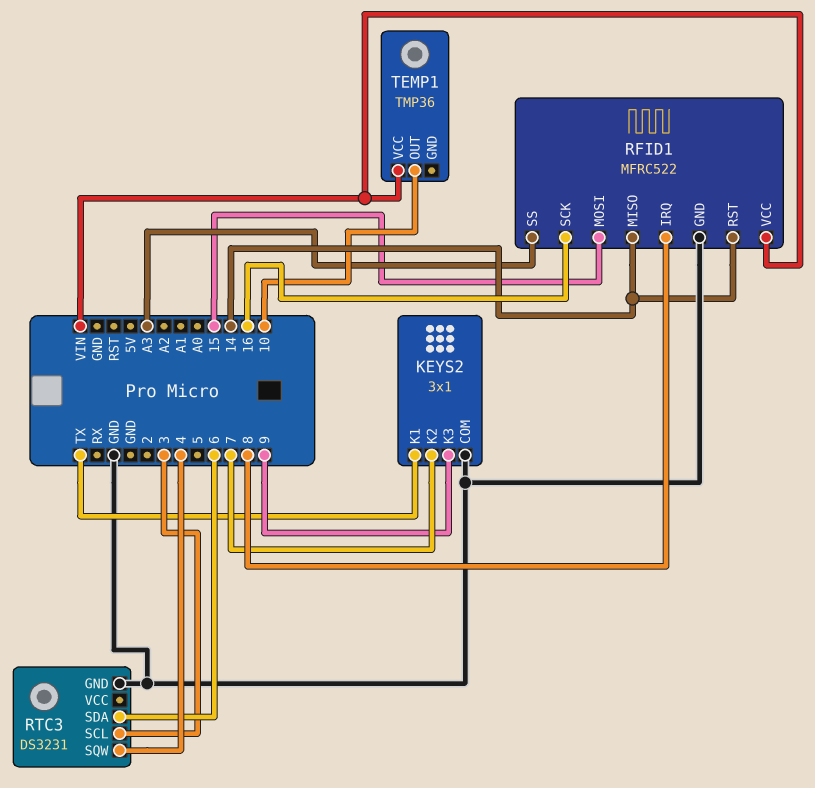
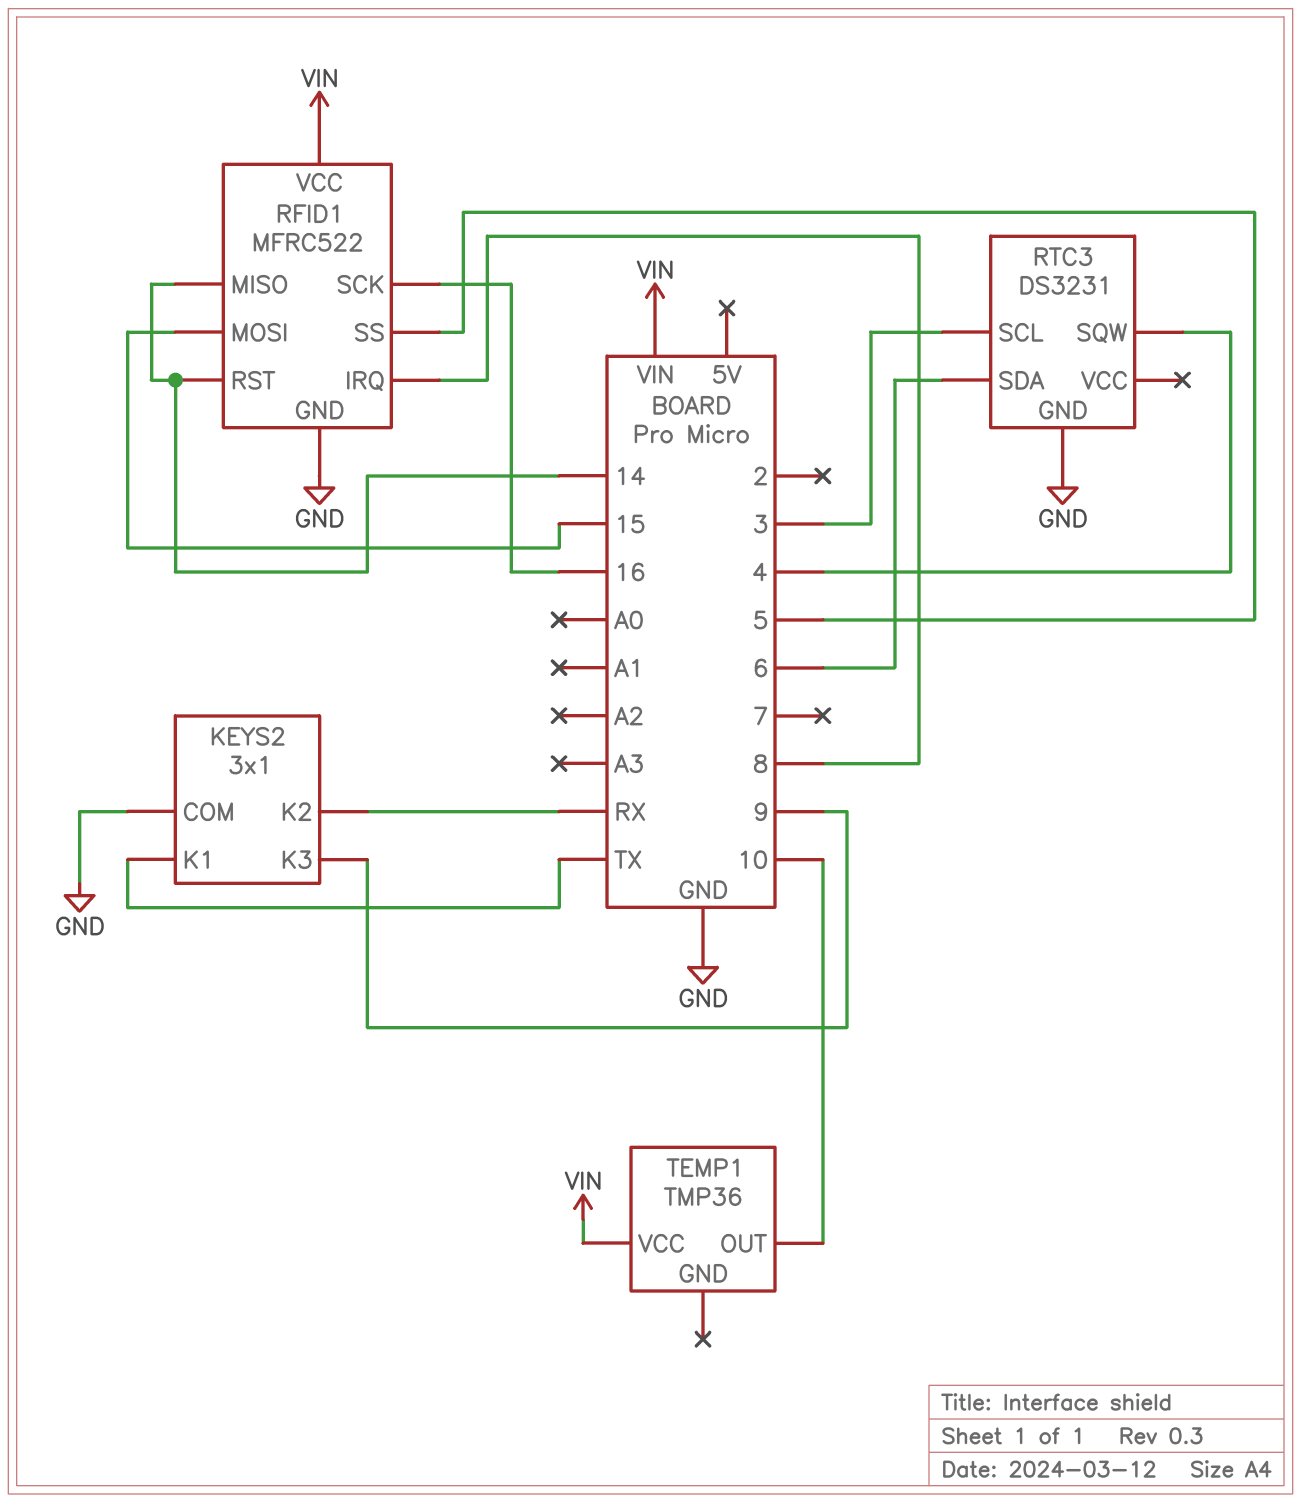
KEYS2 pin K2: 7 -> RX
RFID1 pin SS: A3 -> 5

